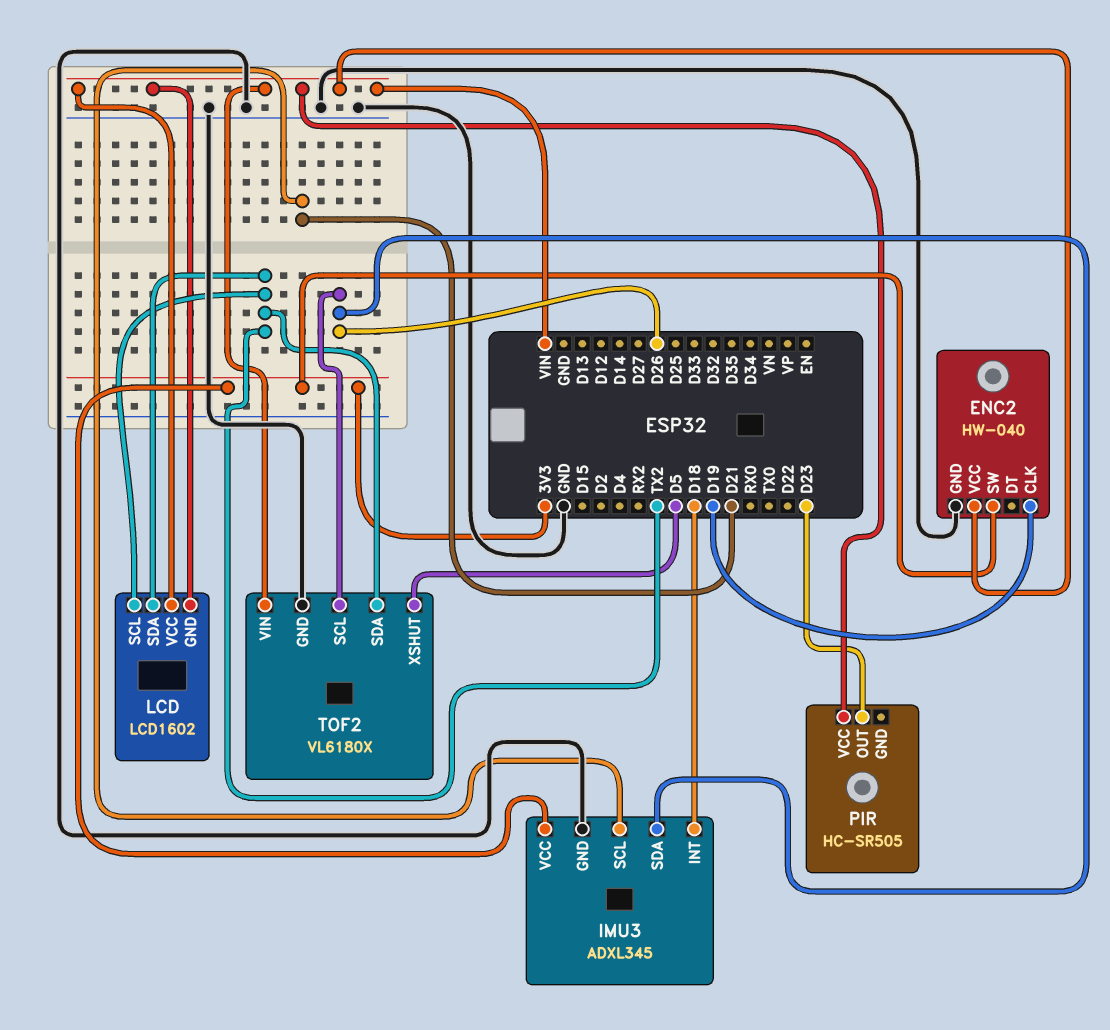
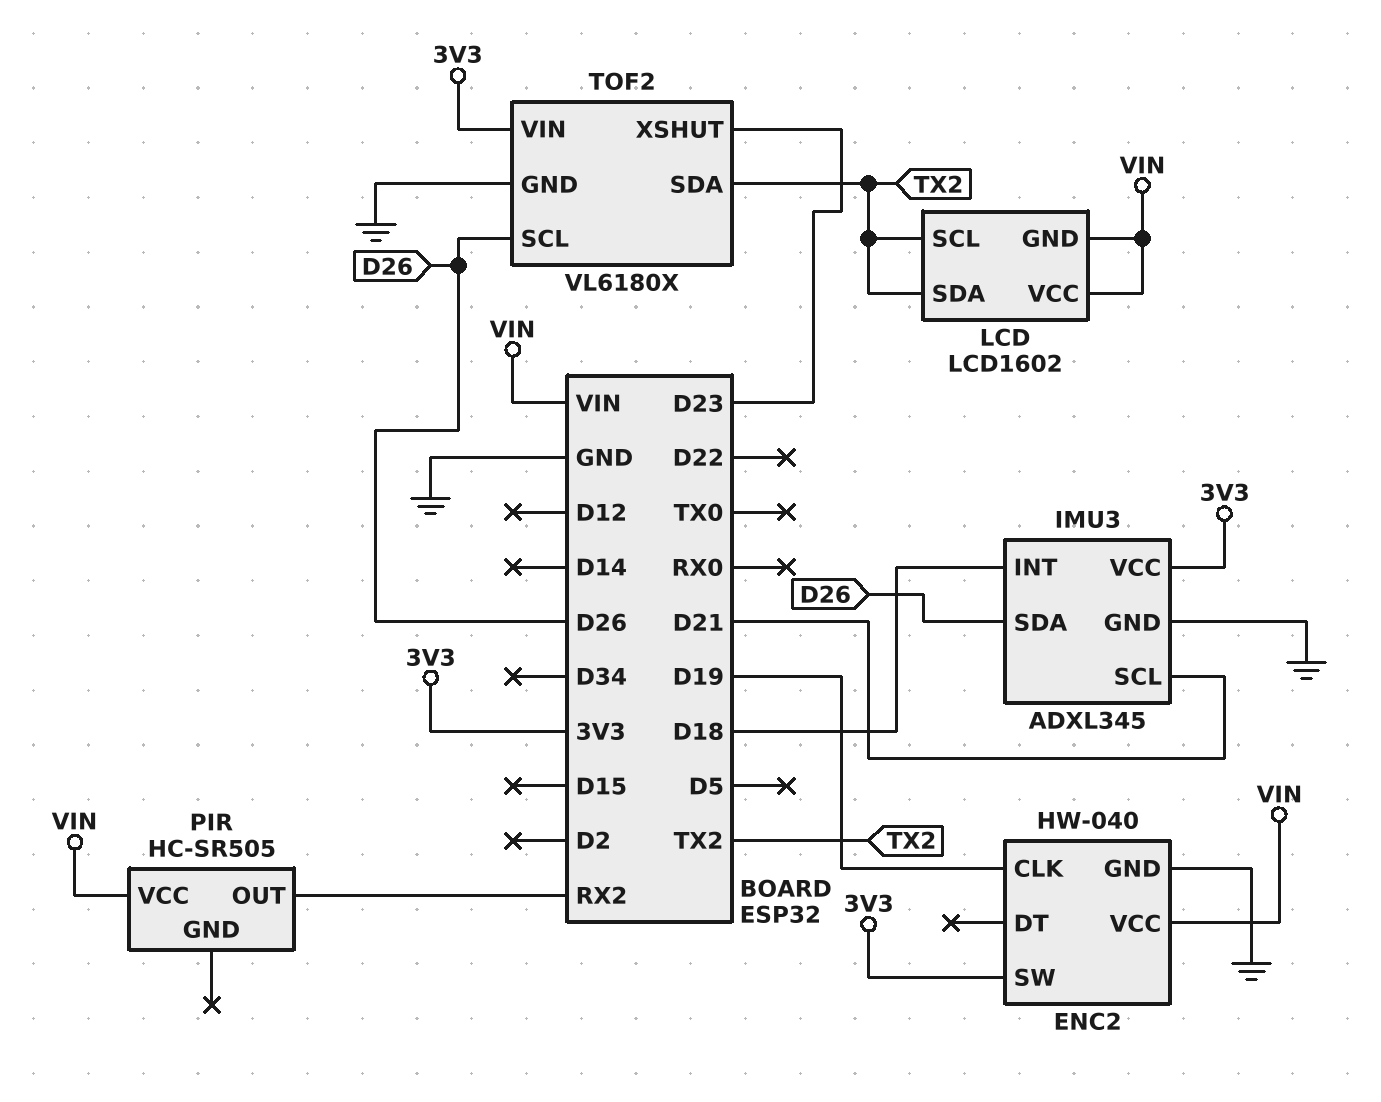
PIR pin OUT: D23 -> RX2
TOF2 pin VIN: VIN -> 3V3
TOF2 pin XSHUT: D5 -> D23

